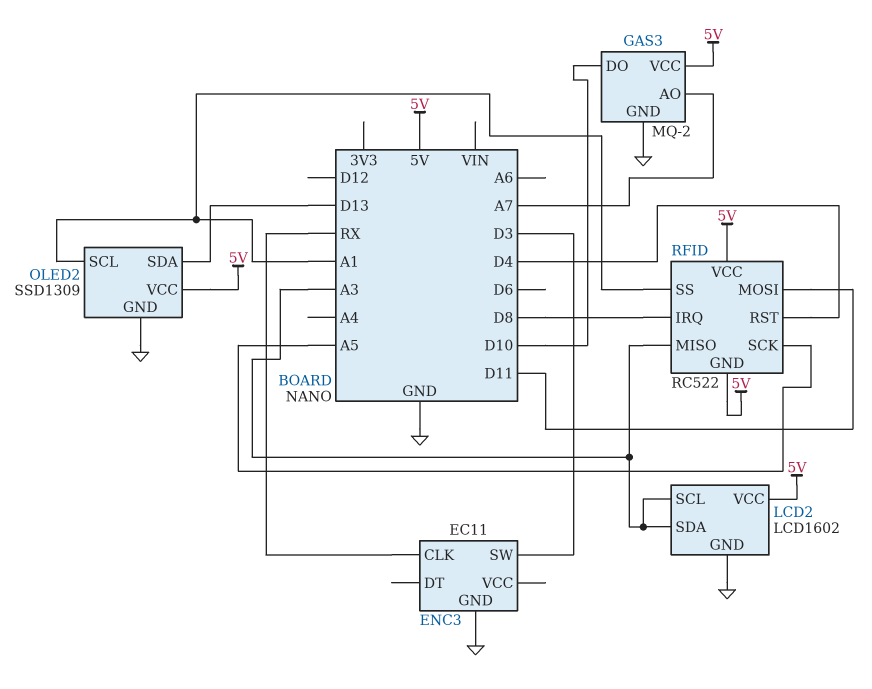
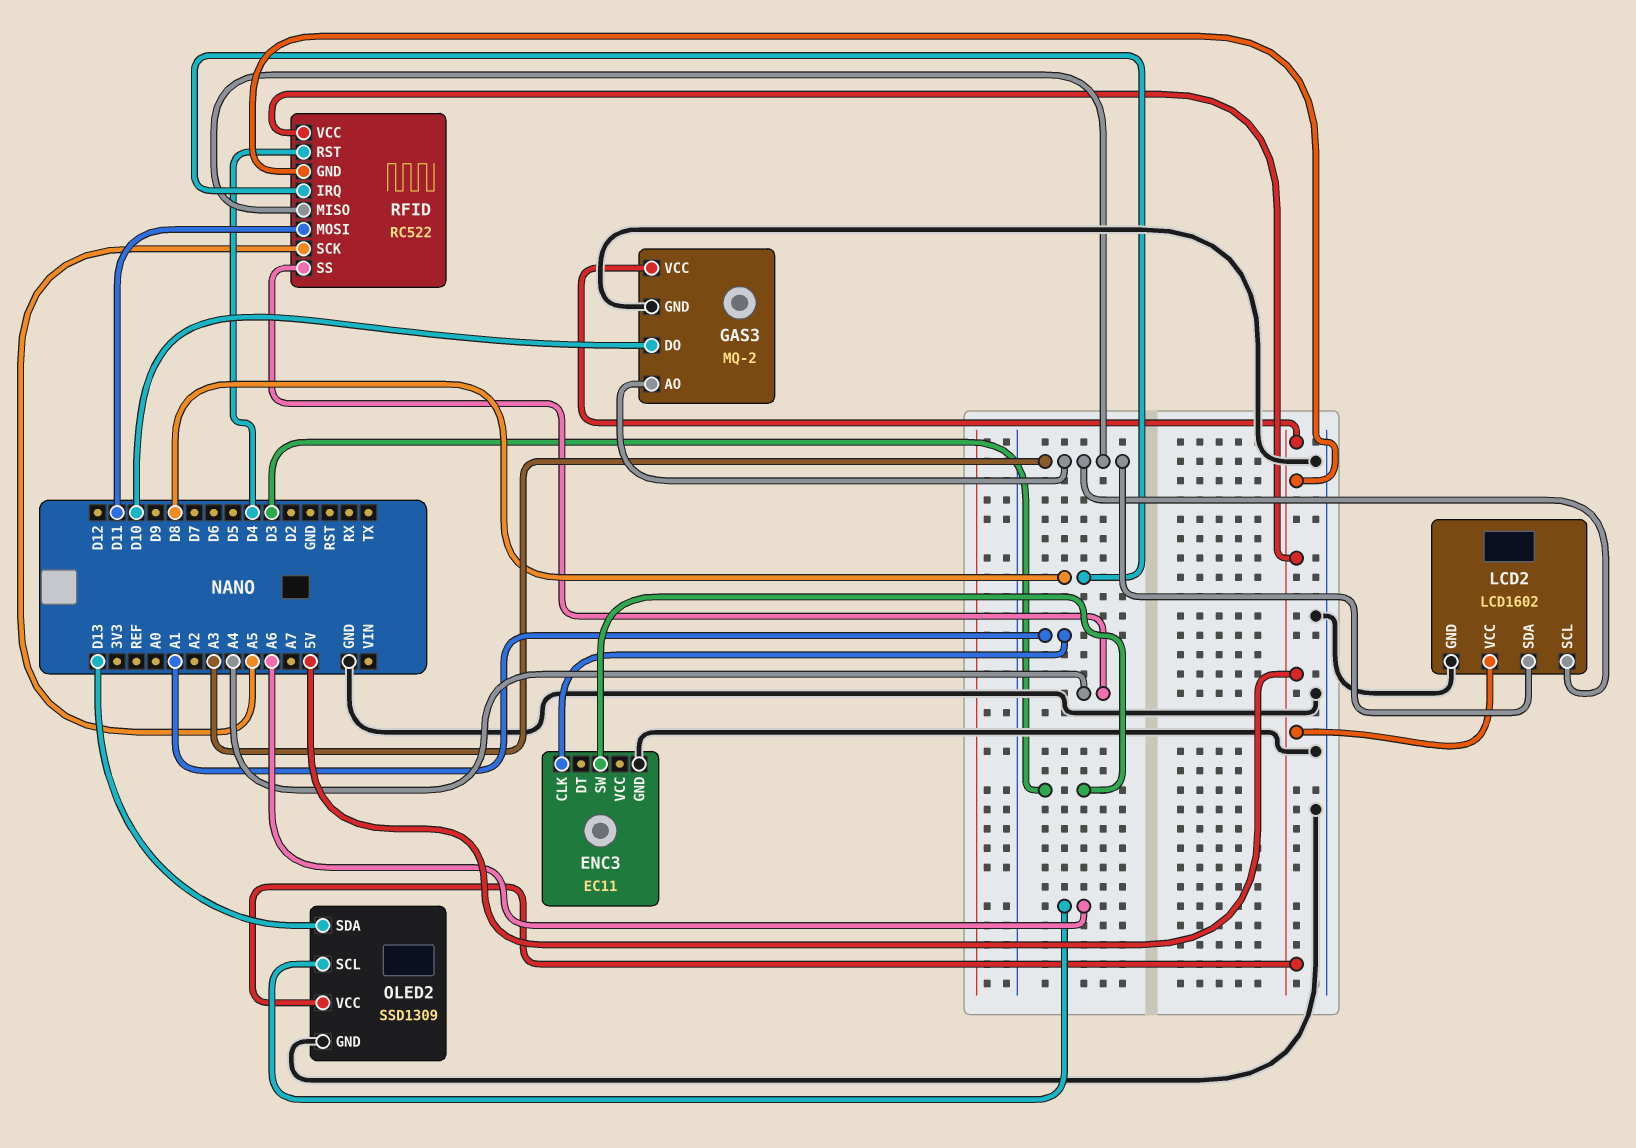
ENC3 pin CLK: RX -> A1
GAS3 pin AO: A7 -> A3
OLED2 pin SCL: A1 -> A6
RFID pin SS: A1 -> A4

